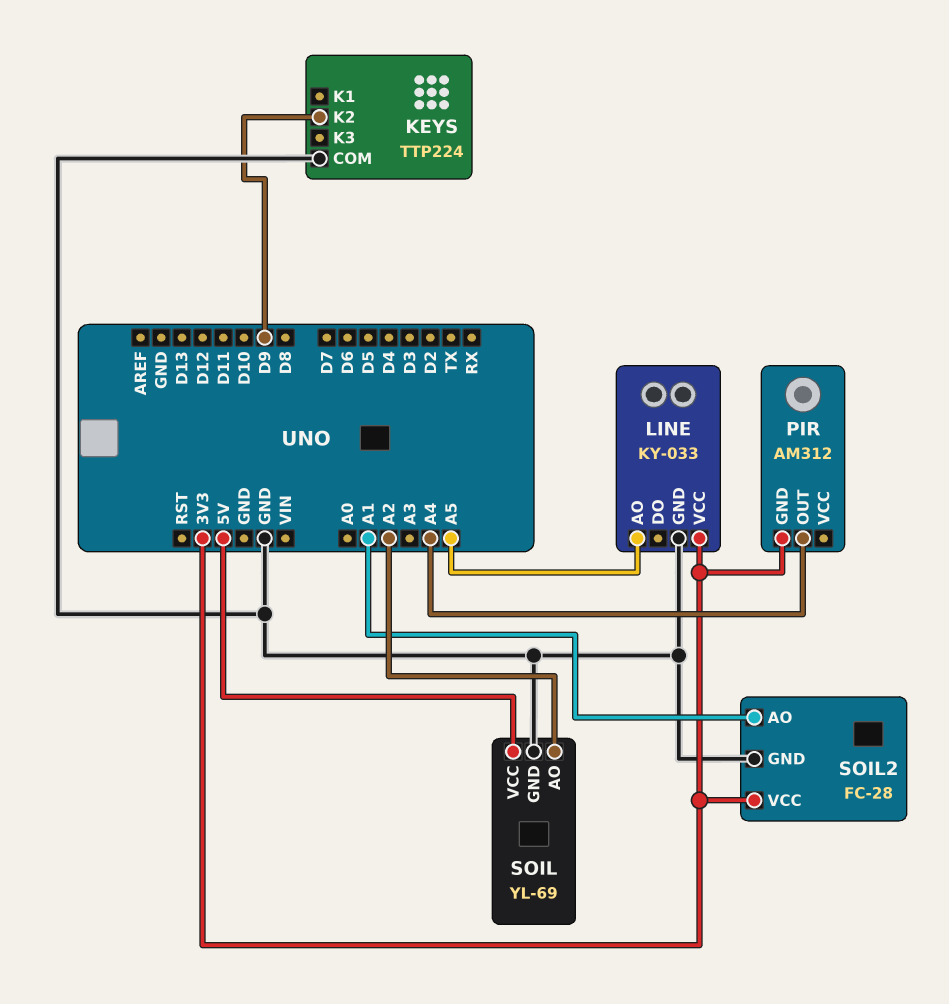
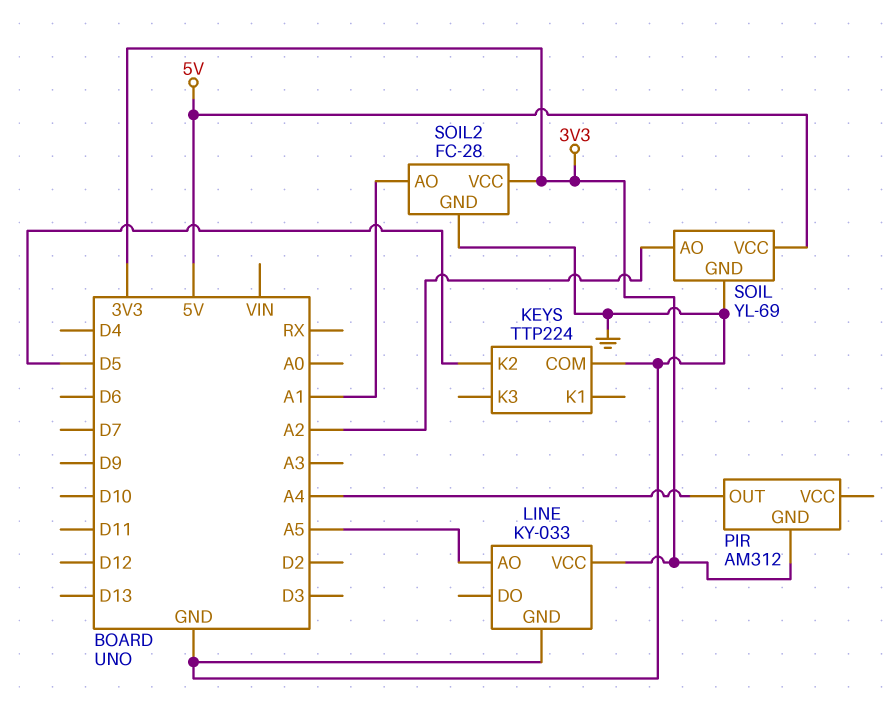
KEYS pin K2: D9 -> D5

